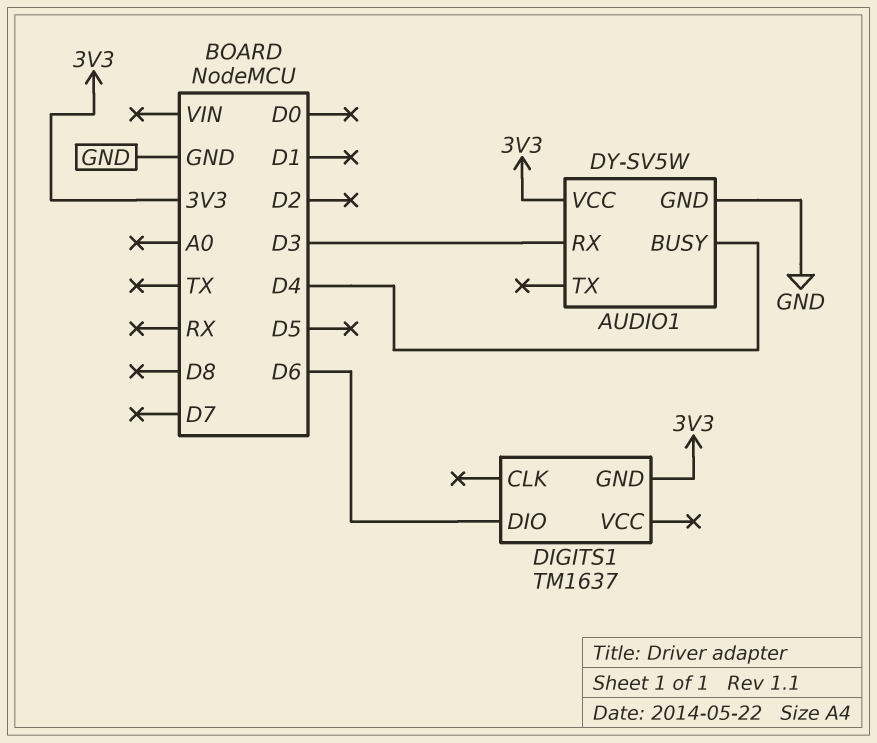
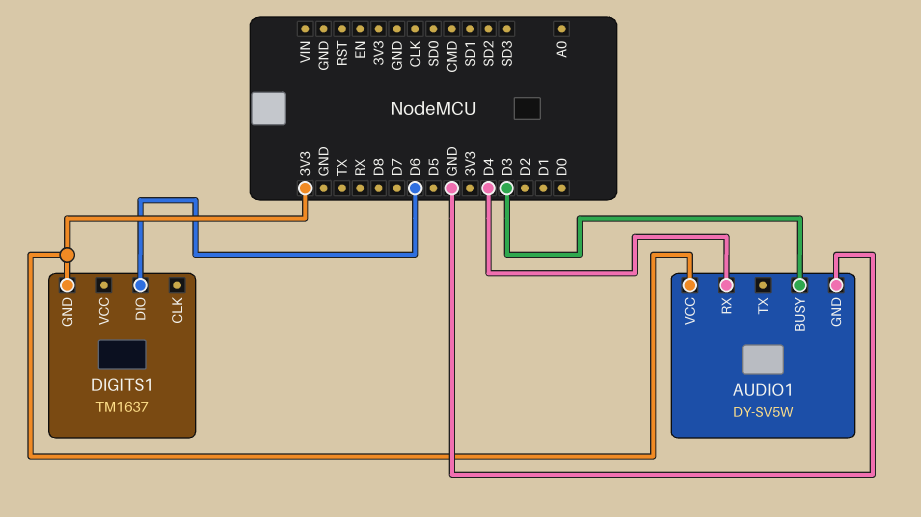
AUDIO1 pin BUSY: D4 -> D3
AUDIO1 pin RX: D3 -> D4

